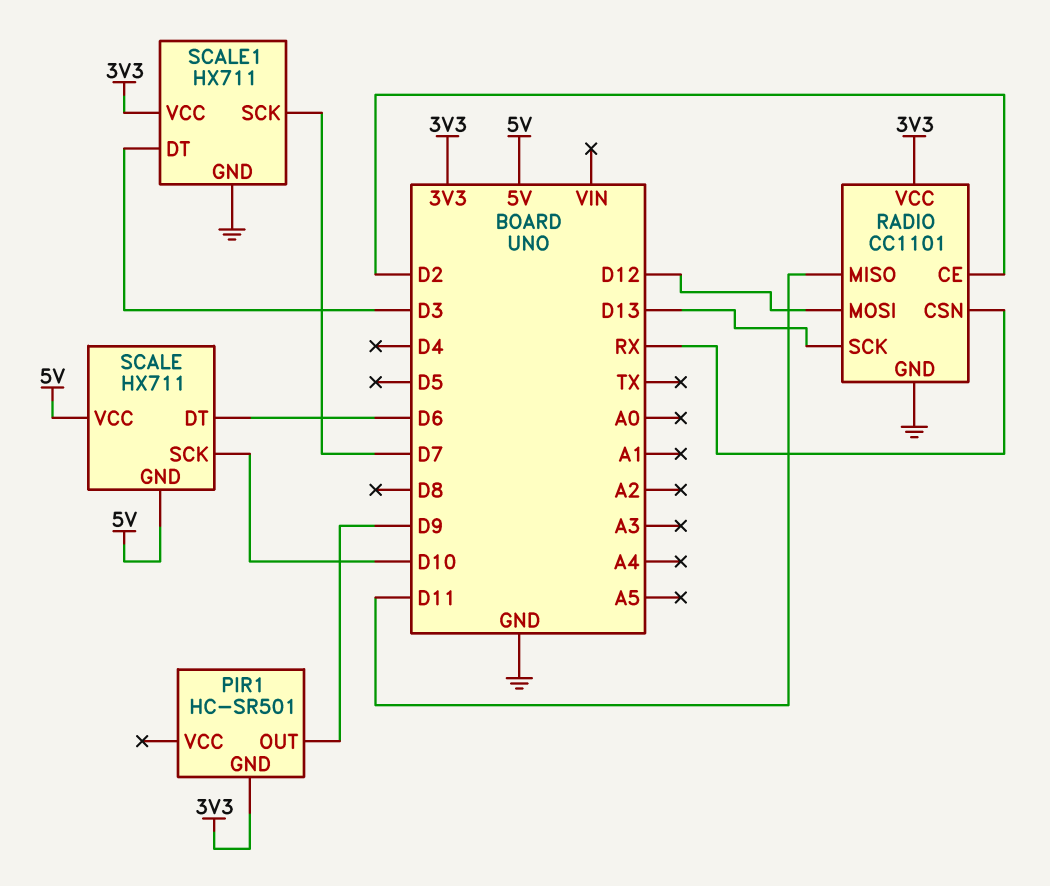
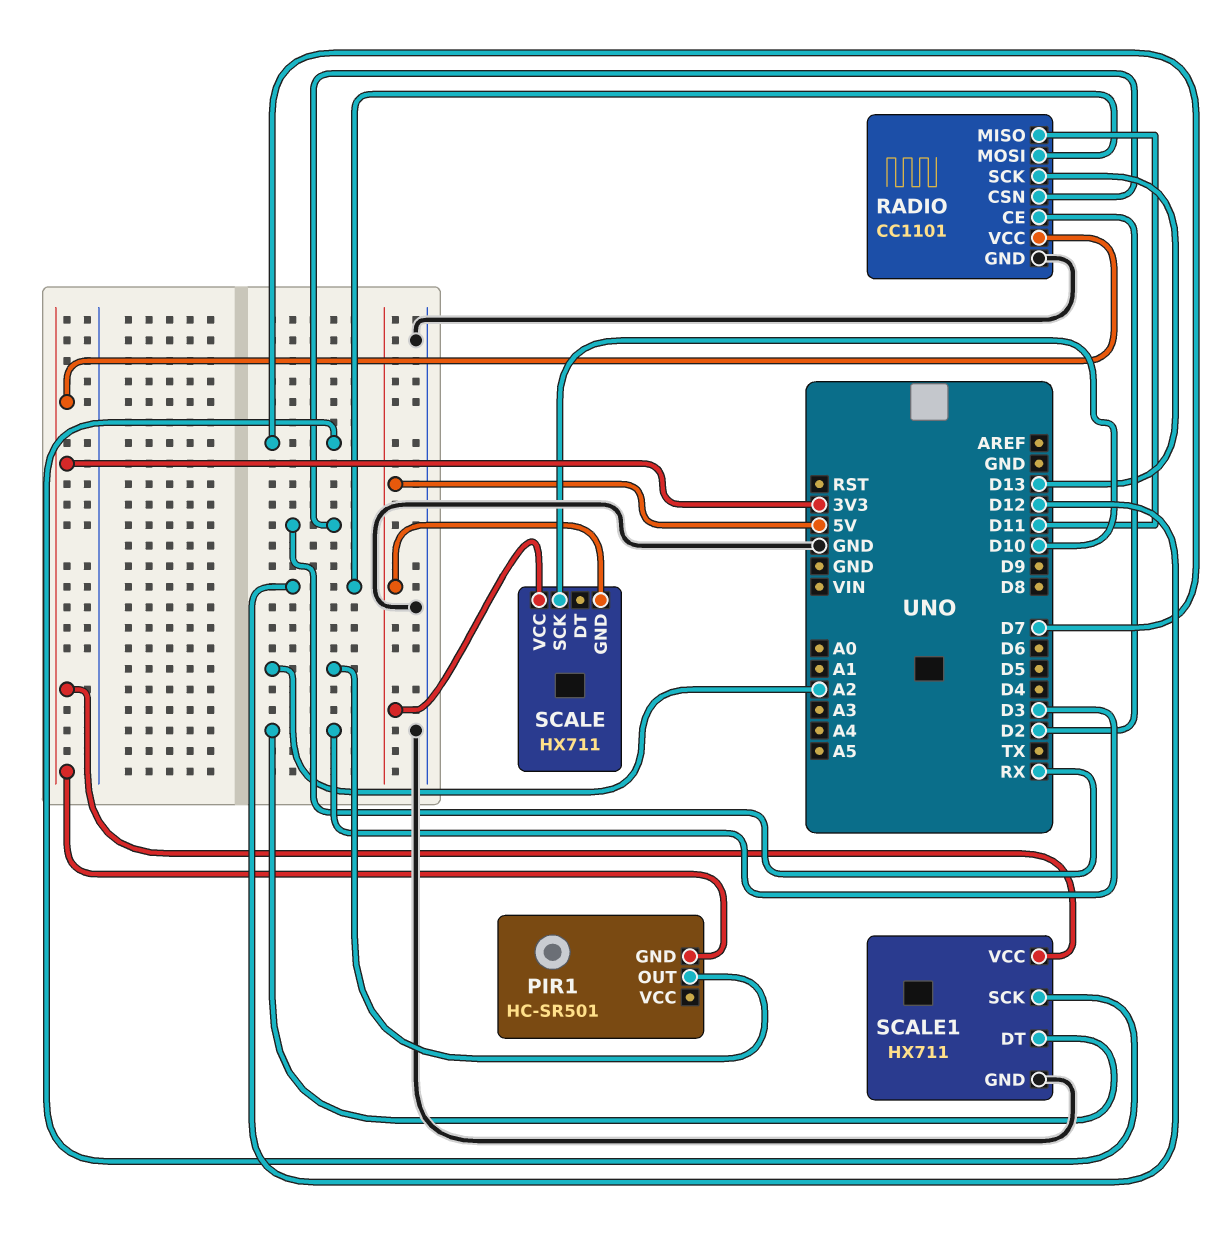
PIR1 pin OUT: D9 -> A2
SCALE pin DT: D6 -> none

